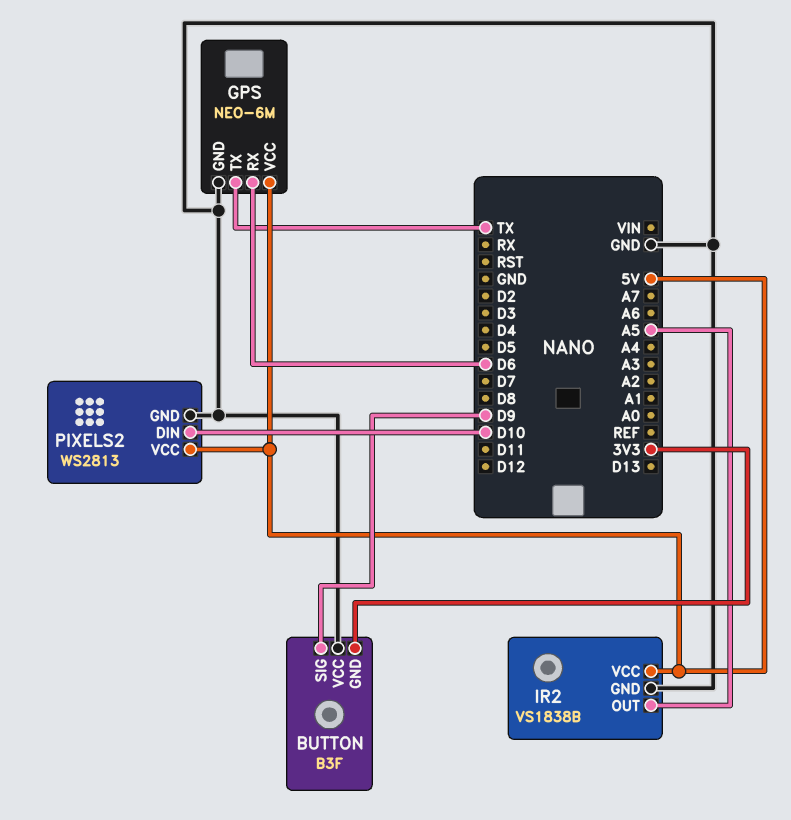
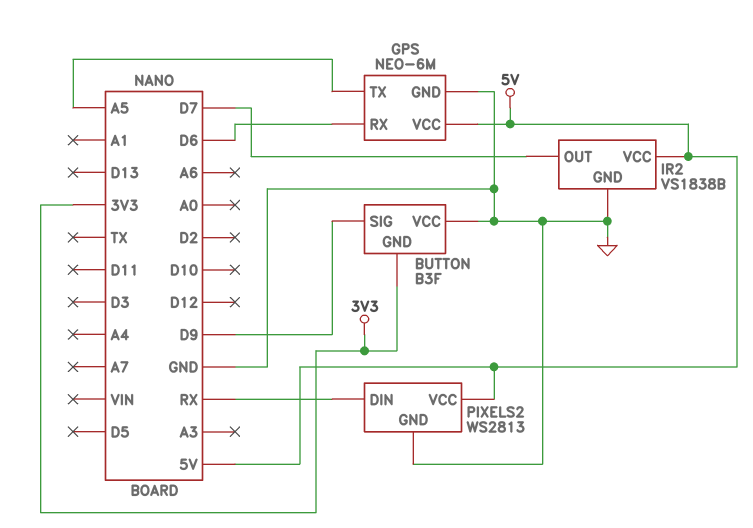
GPS pin TX: TX -> A5
IR2 pin OUT: A5 -> D7
PIXELS2 pin DIN: D10 -> RX

